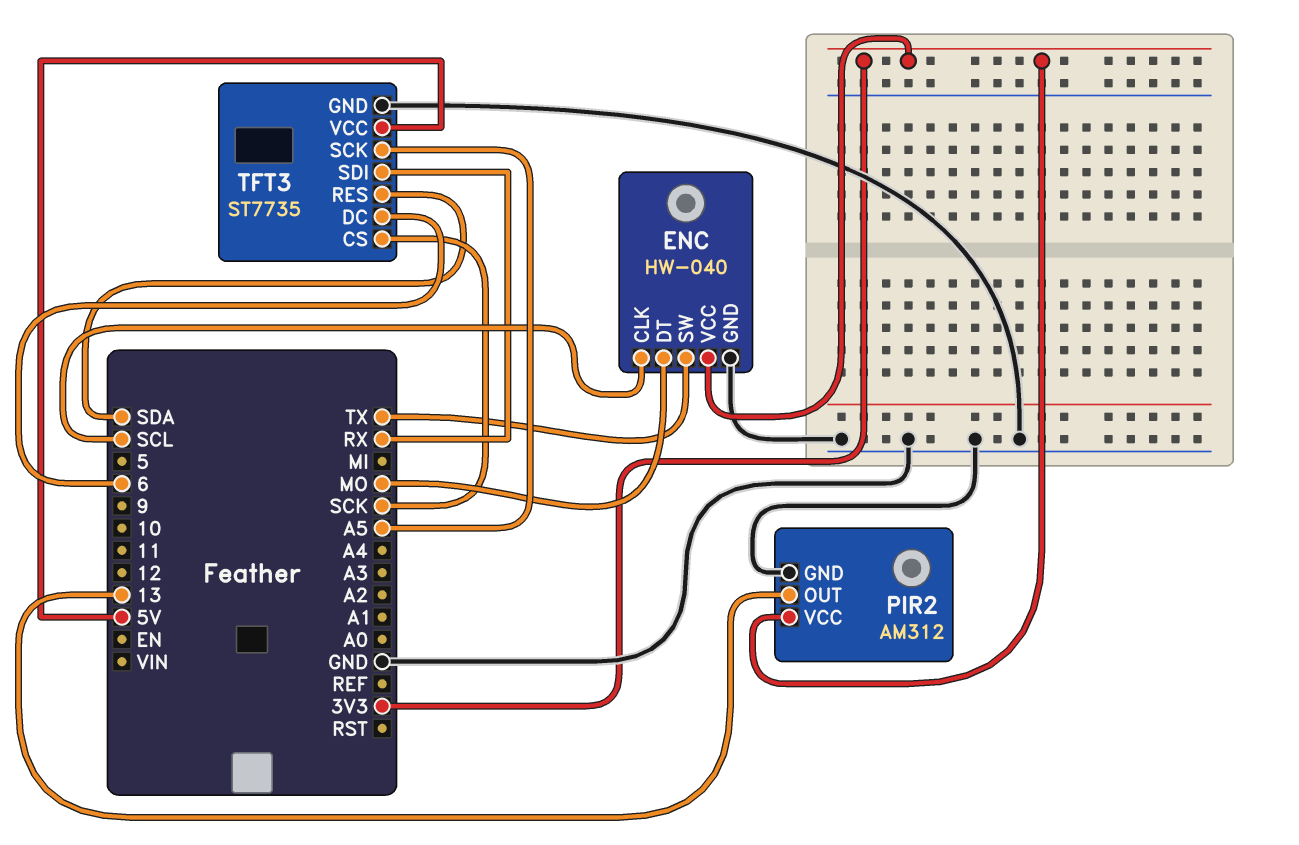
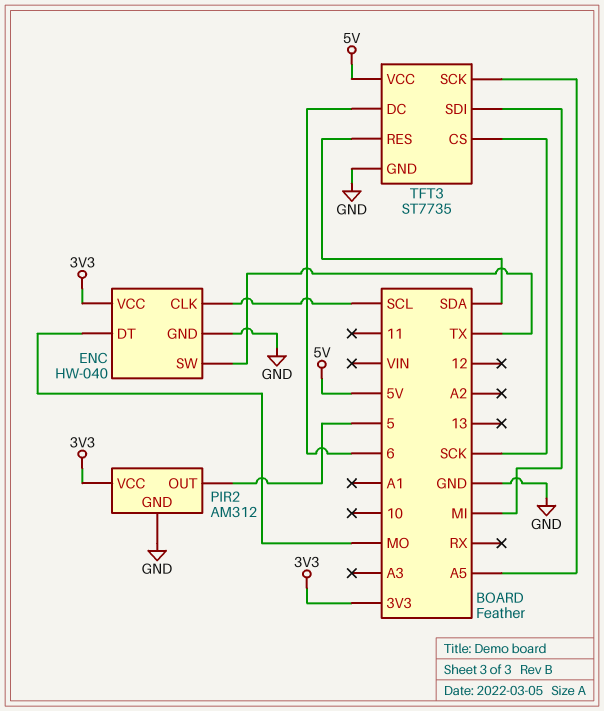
PIR2 pin OUT: 13 -> 5
TFT3 pin SDI: RX -> MI

